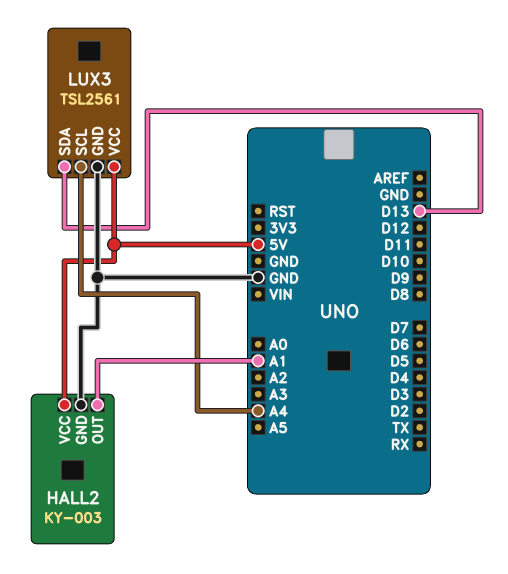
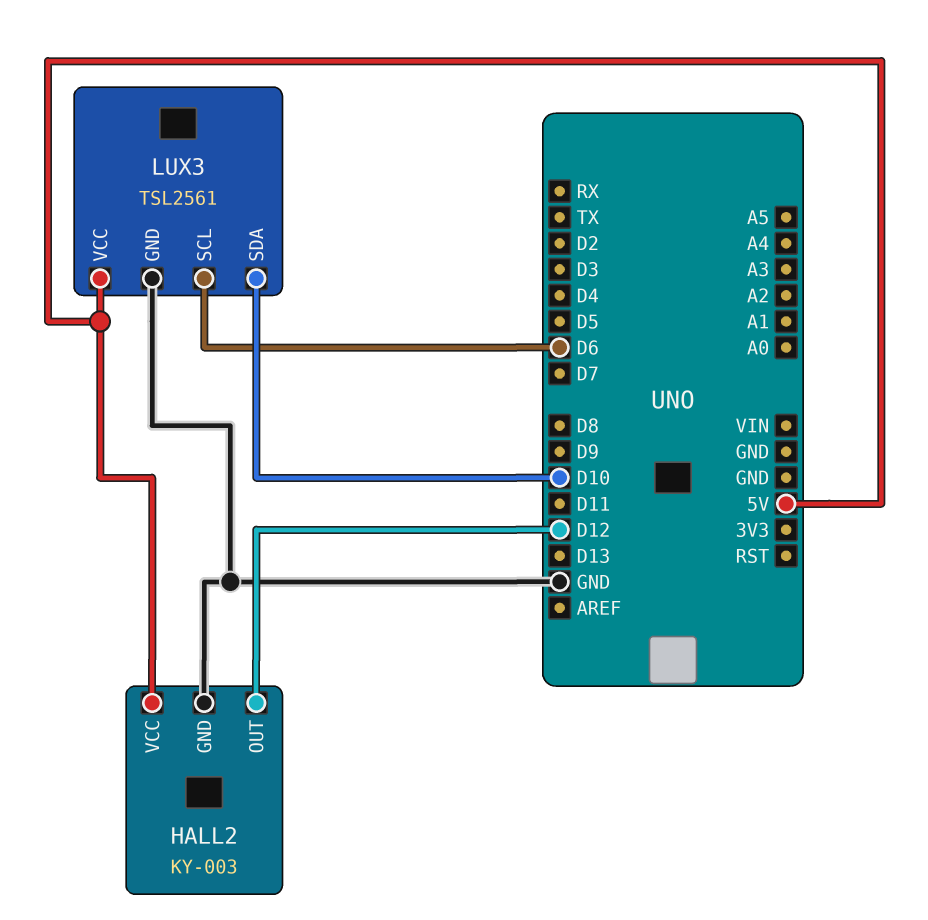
HALL2 pin OUT: A1 -> D12
LUX3 pin SCL: A4 -> D6
LUX3 pin SDA: D13 -> D10

